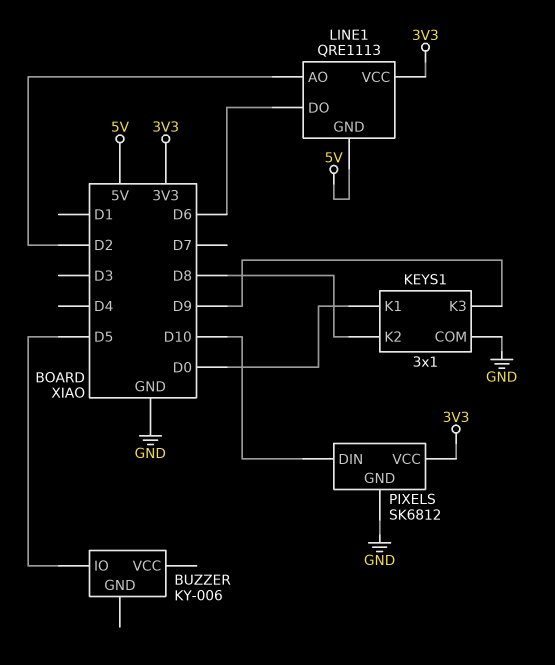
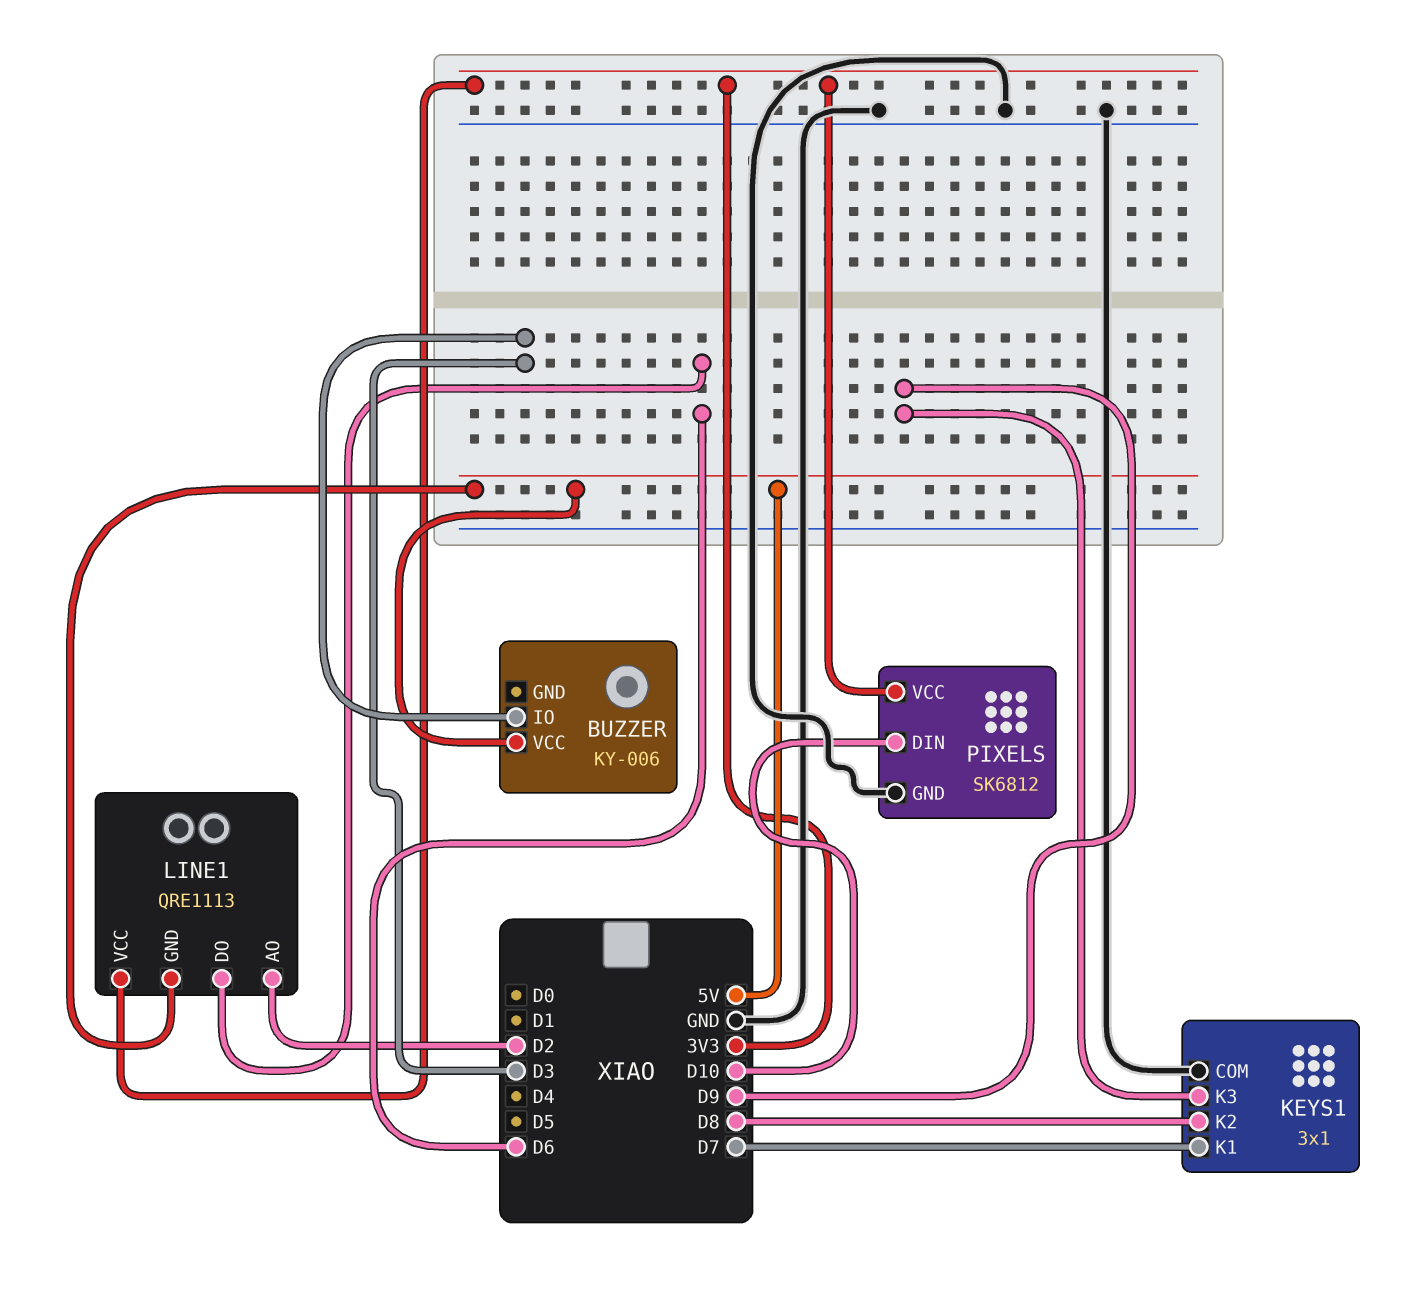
BUZZER pin IO: D5 -> D3
BUZZER pin VCC: none -> 5V
KEYS1 pin K1: D0 -> D7

